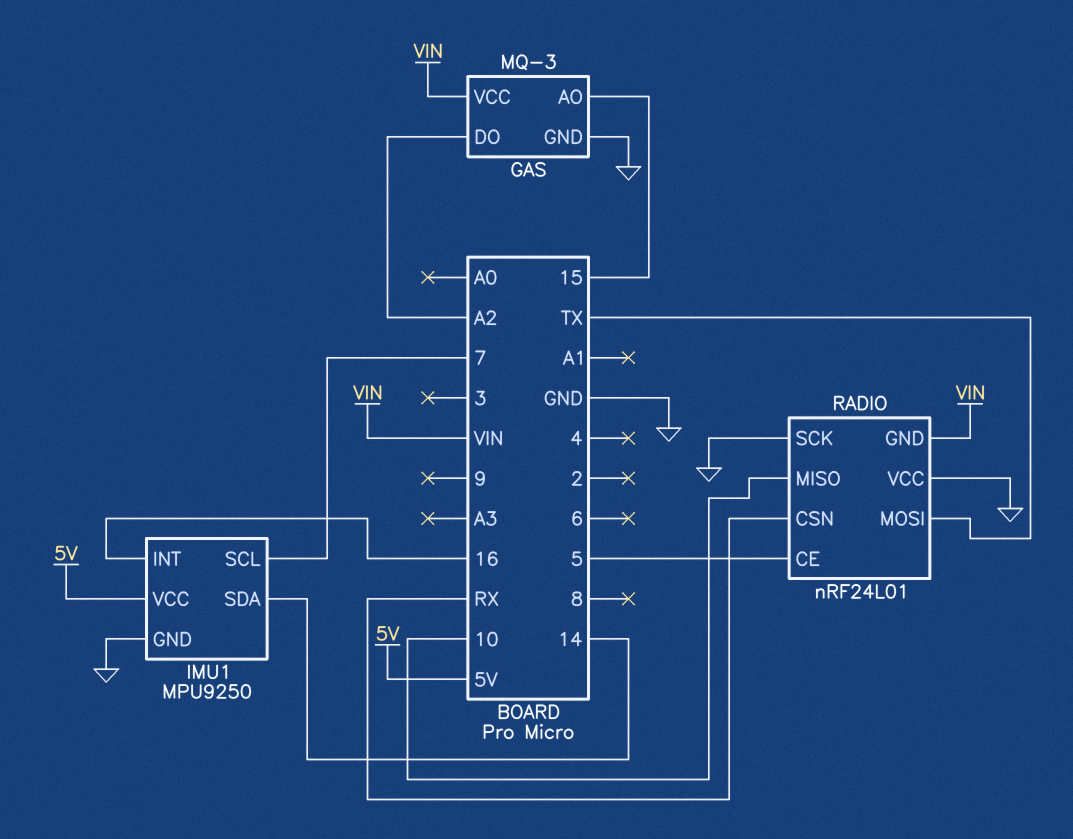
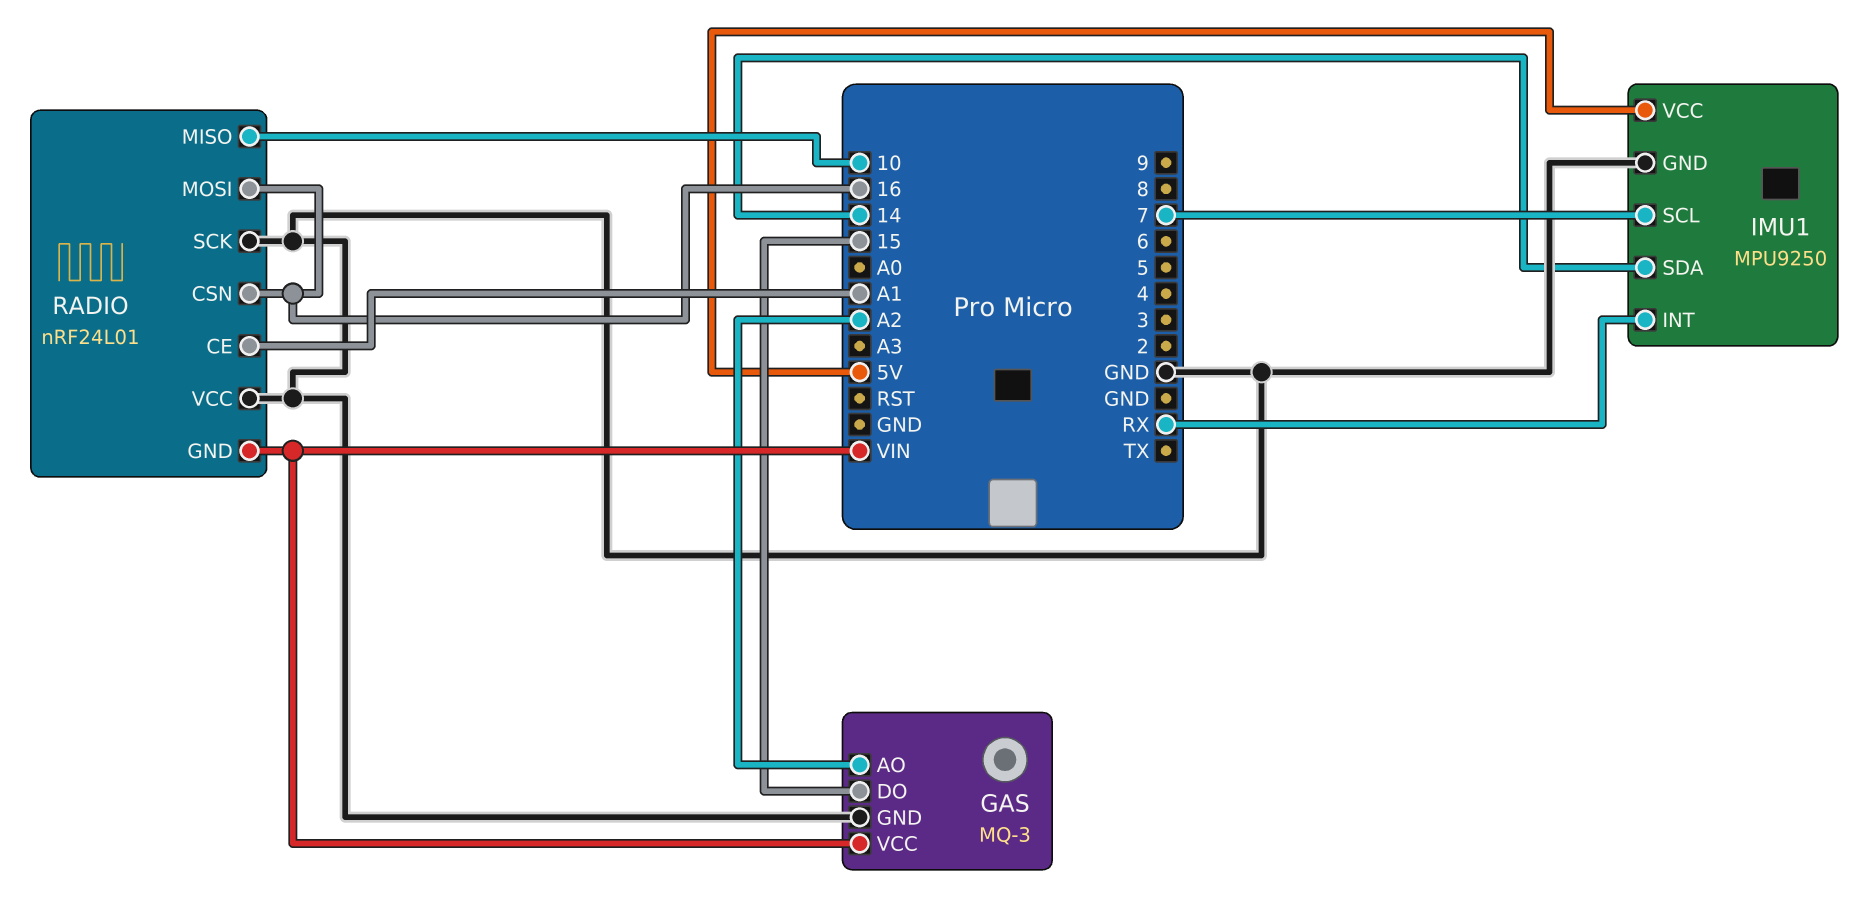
GAS pin AO: 15 -> A2
GAS pin DO: A2 -> 15
IMU1 pin INT: 16 -> RX
RADIO pin CE: 5 -> A1
RADIO pin CSN: RX -> 16
RADIO pin MOSI: TX -> 16

